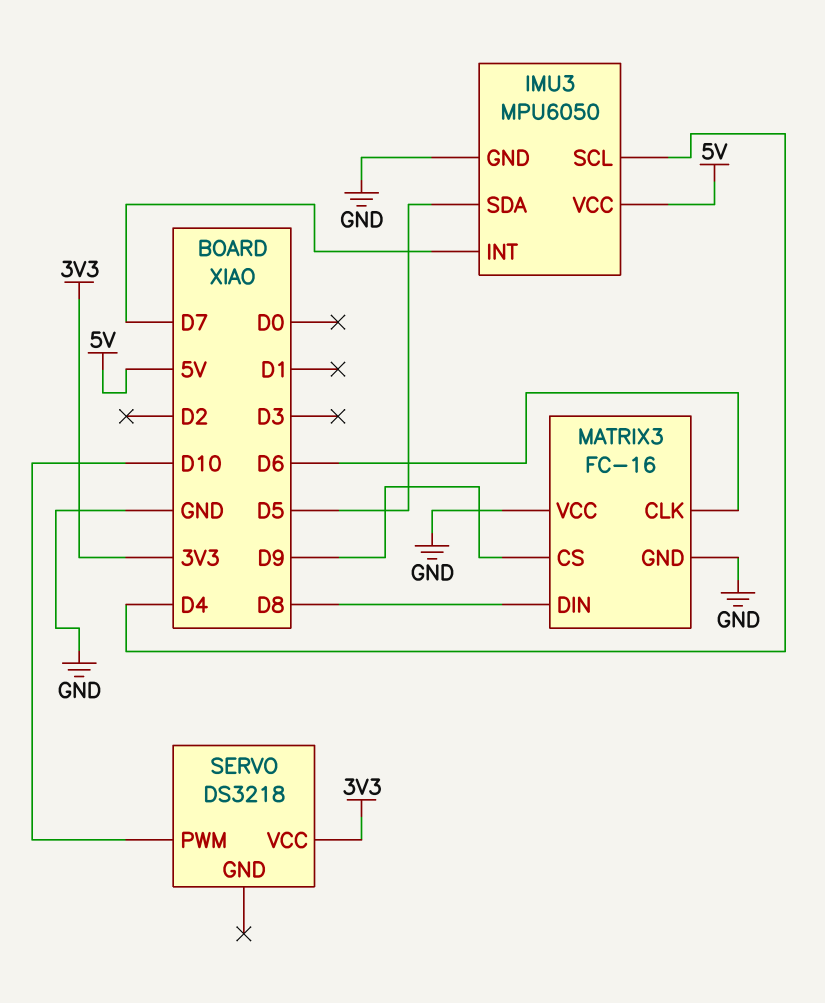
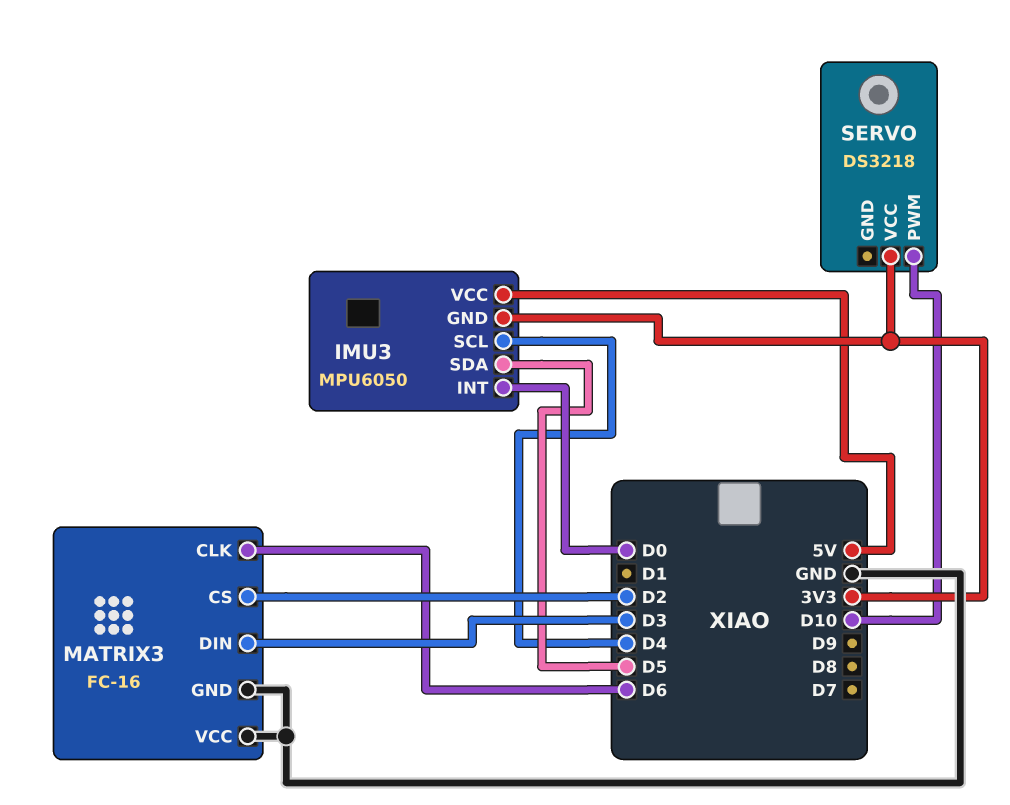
IMU3 pin GND: GND -> 3V3
IMU3 pin INT: D7 -> D0
MATRIX3 pin CS: D9 -> D2
MATRIX3 pin DIN: D8 -> D3

